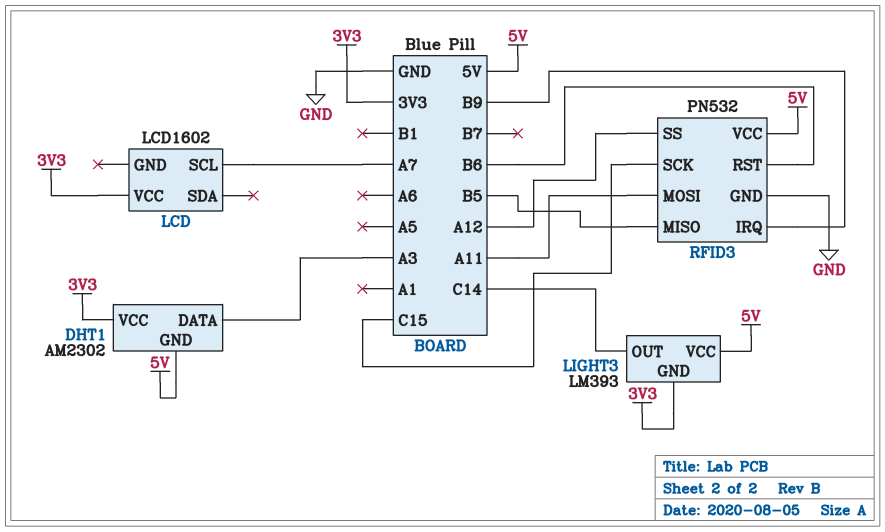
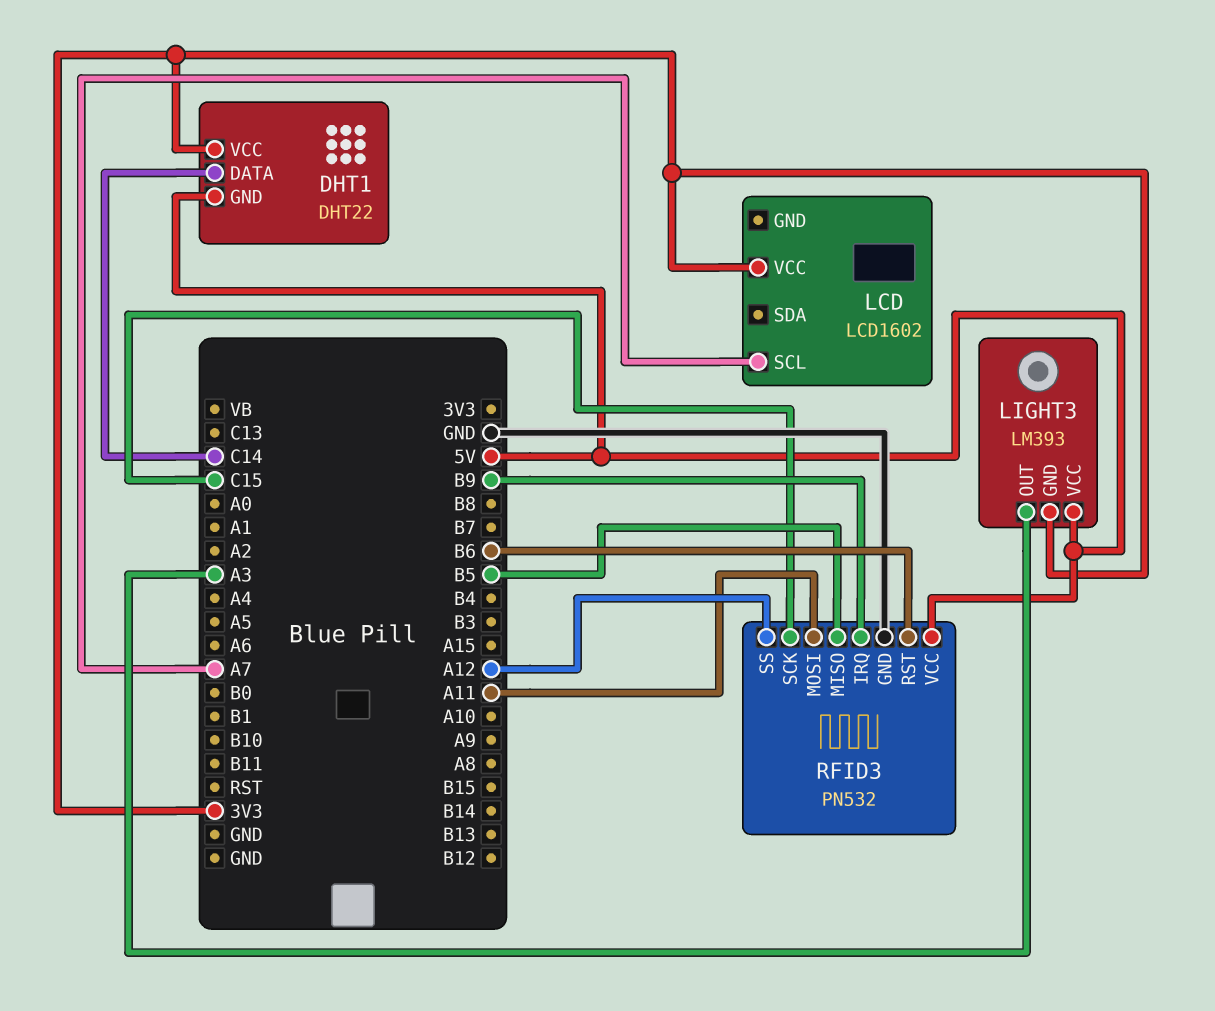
DHT1: AM2302 -> DHT22
DHT1 pin DATA: A3 -> C14
LIGHT3 pin OUT: C14 -> A3

